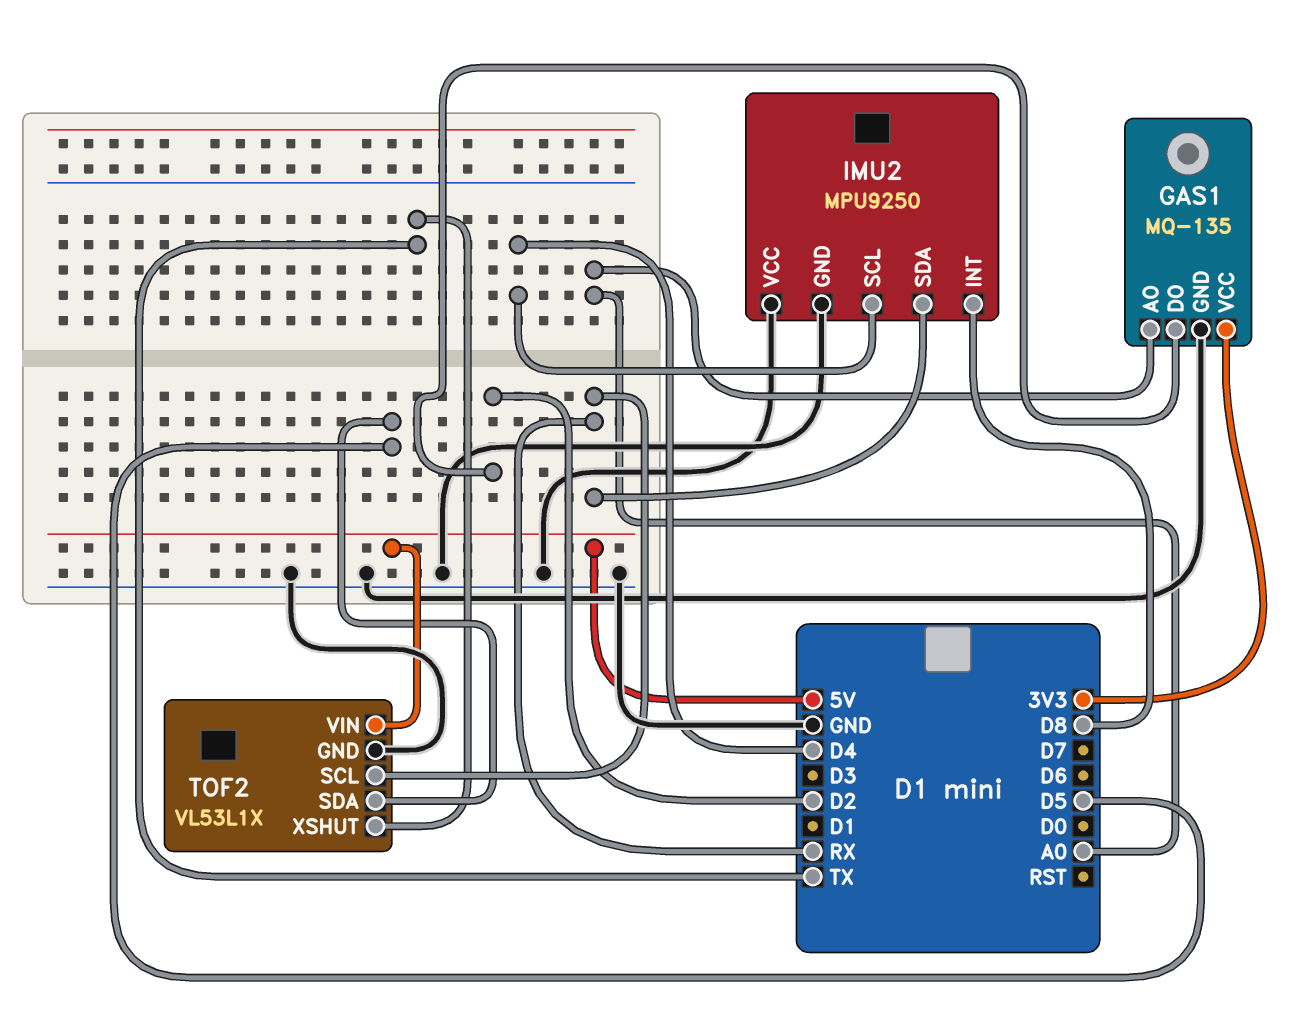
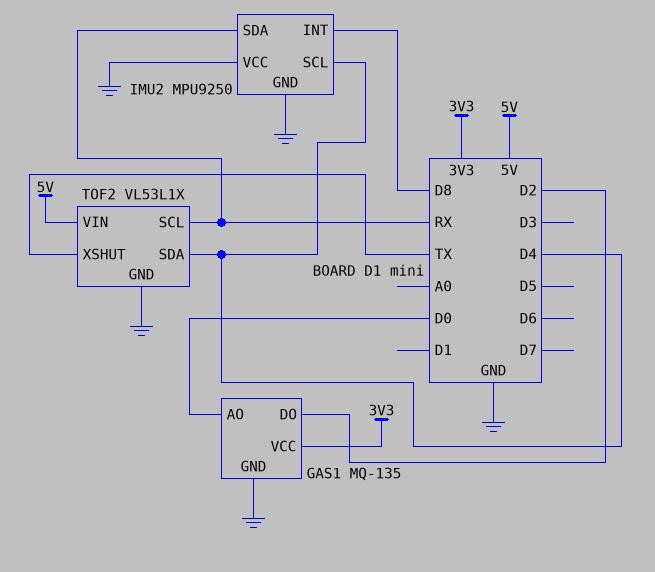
GAS1 pin AO: A0 -> D0
TOF2 pin SDA: D5 -> D4

